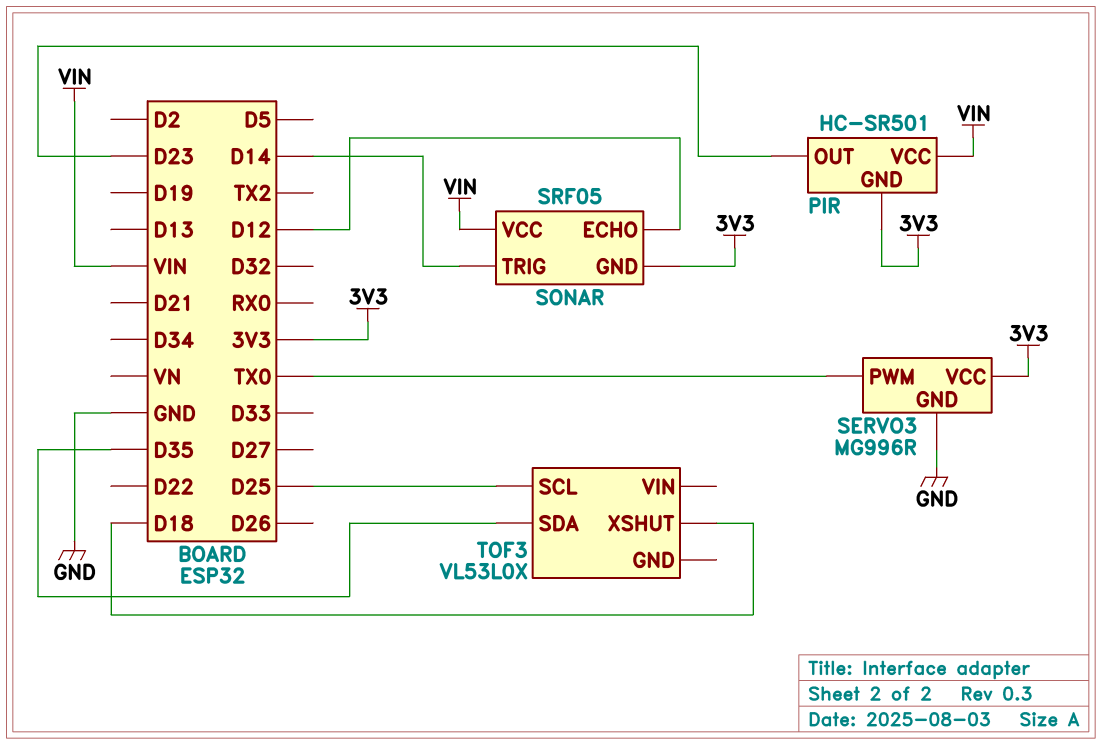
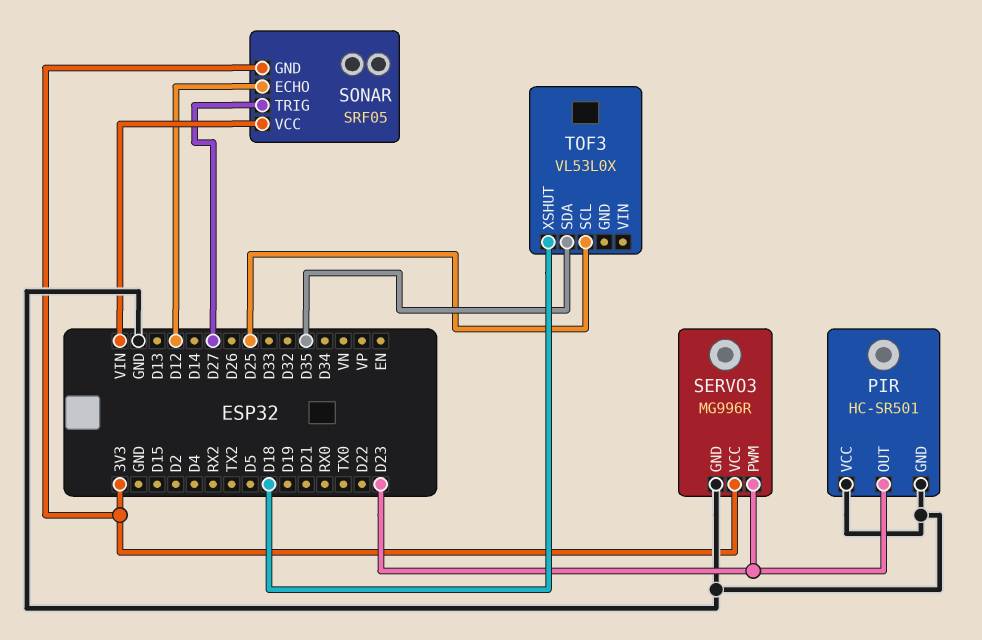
PIR pin GND: 3V3 -> GND
PIR pin VCC: VIN -> GND
SERVO3 pin PWM: TX0 -> D23
SONAR pin TRIG: D14 -> D27

